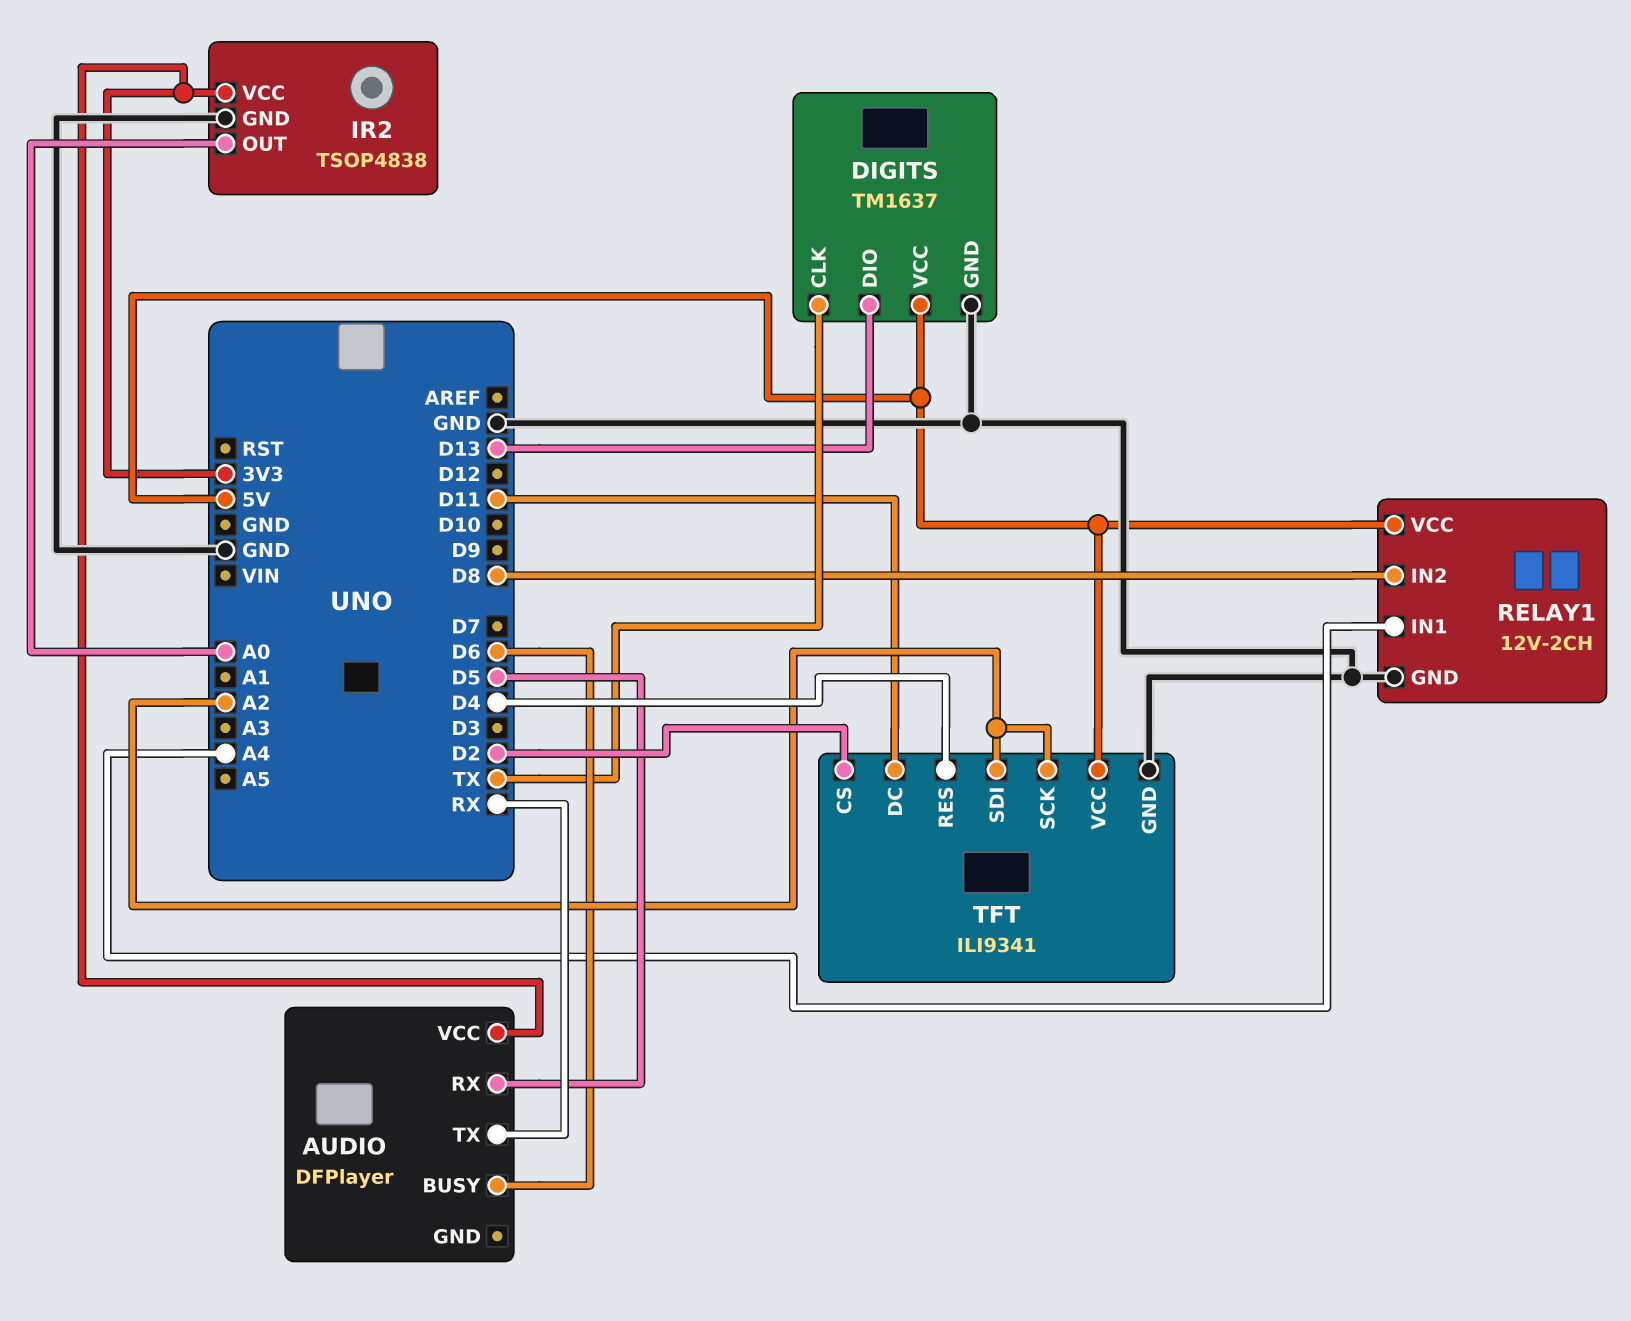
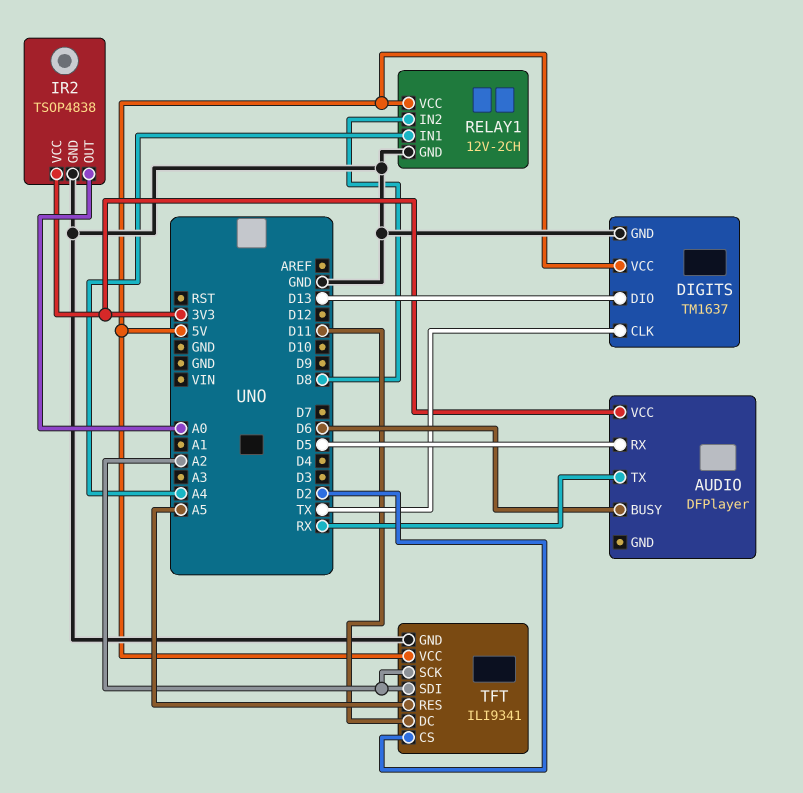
TFT pin RES: D4 -> A5

